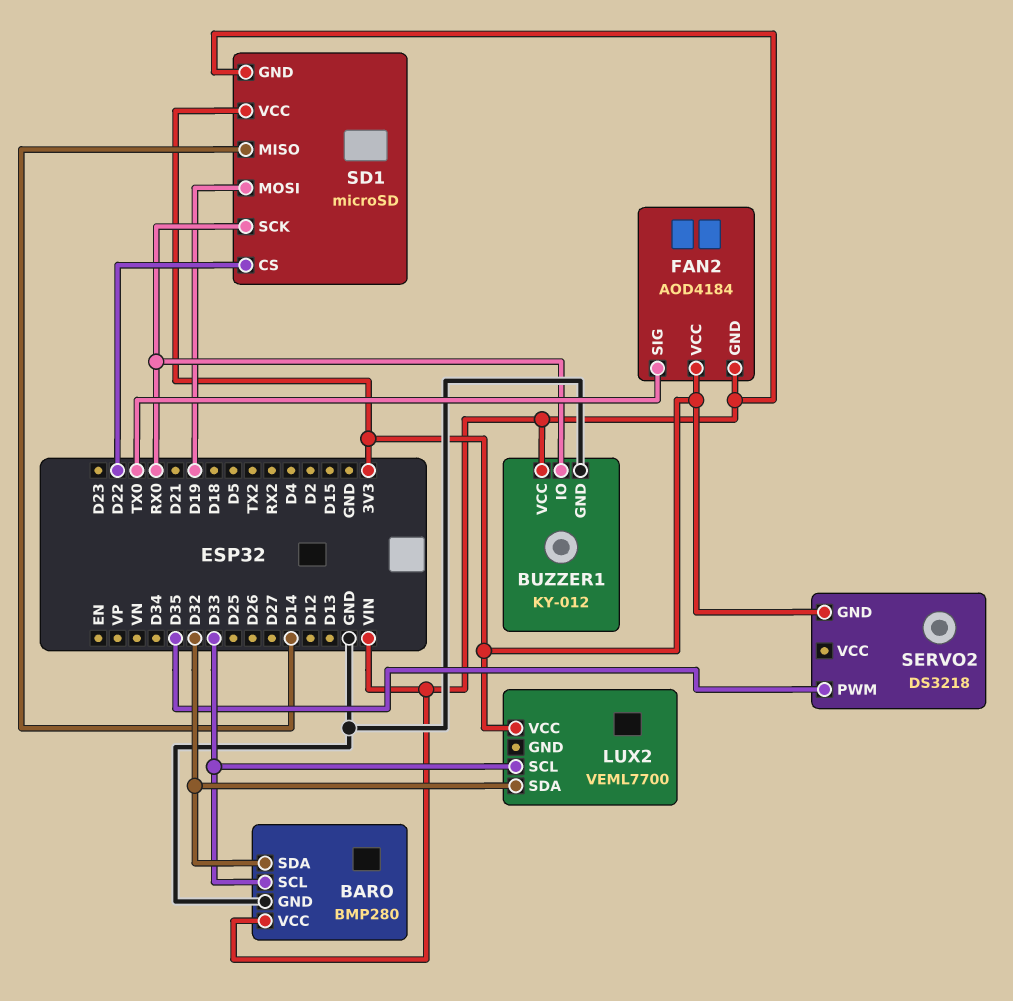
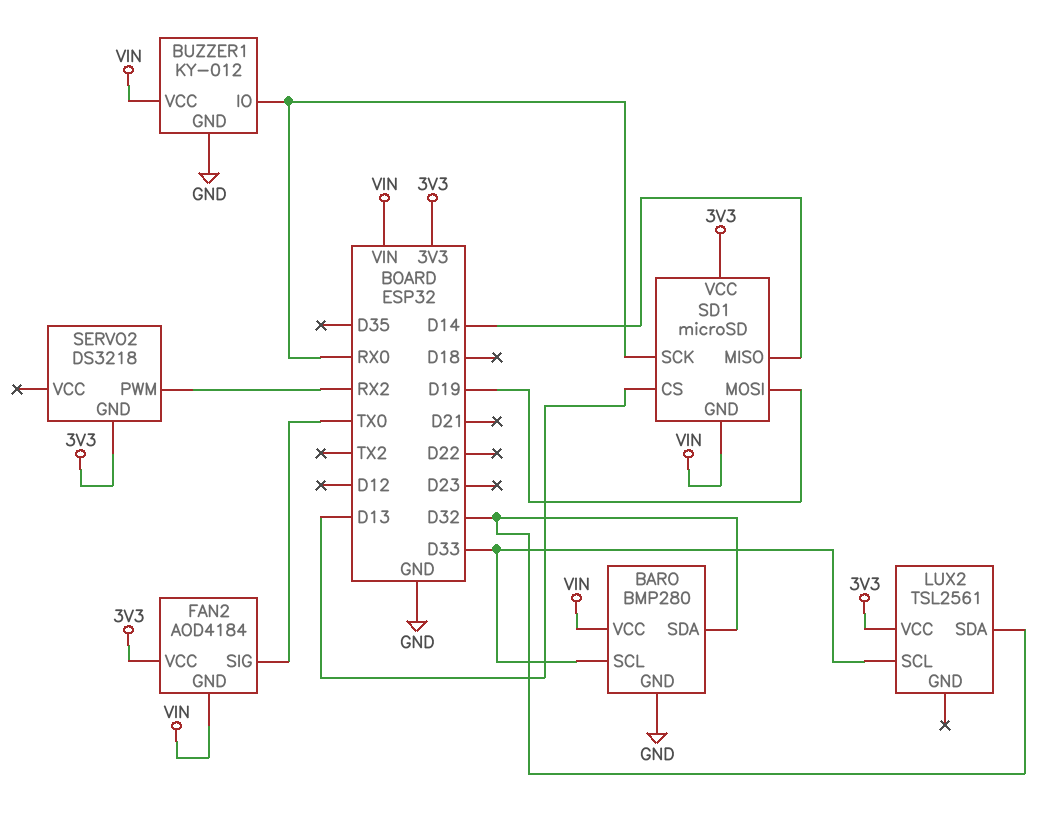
LUX2: VEML7700 -> TSL2561
SD1 pin CS: D22 -> D13
SERVO2 pin PWM: D35 -> RX2

